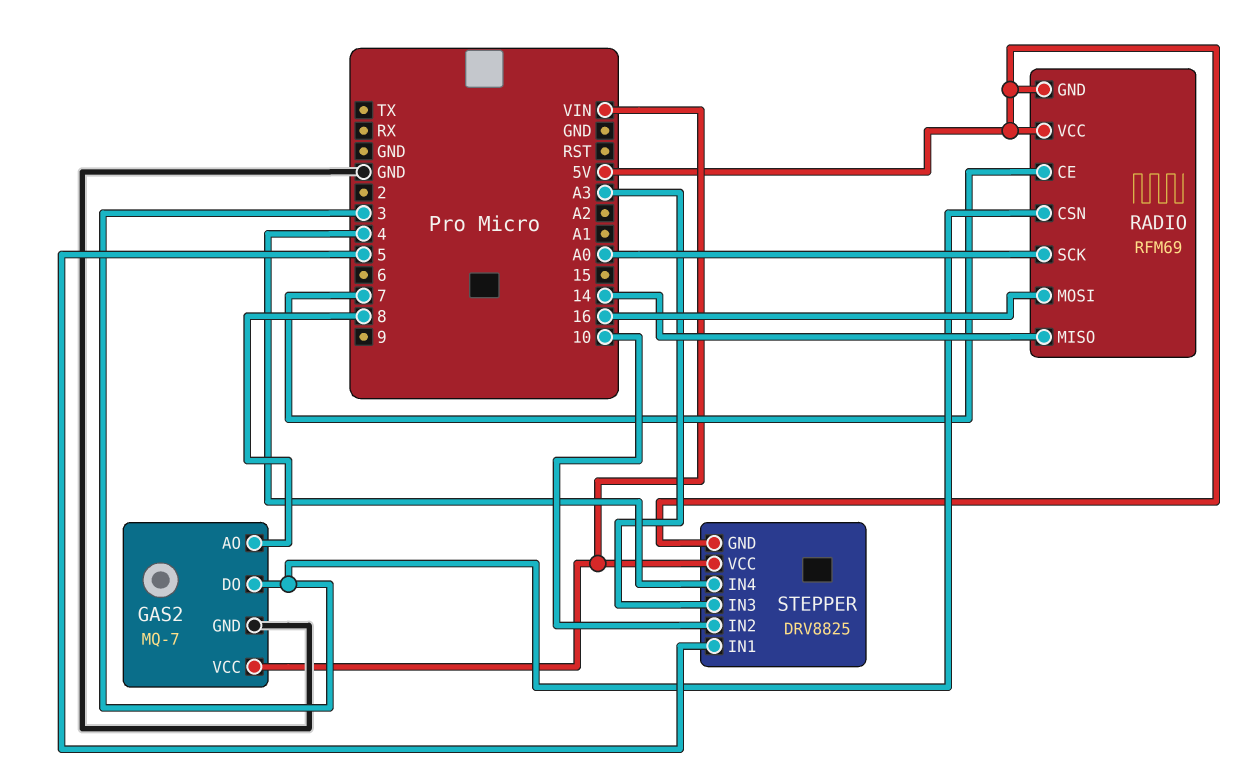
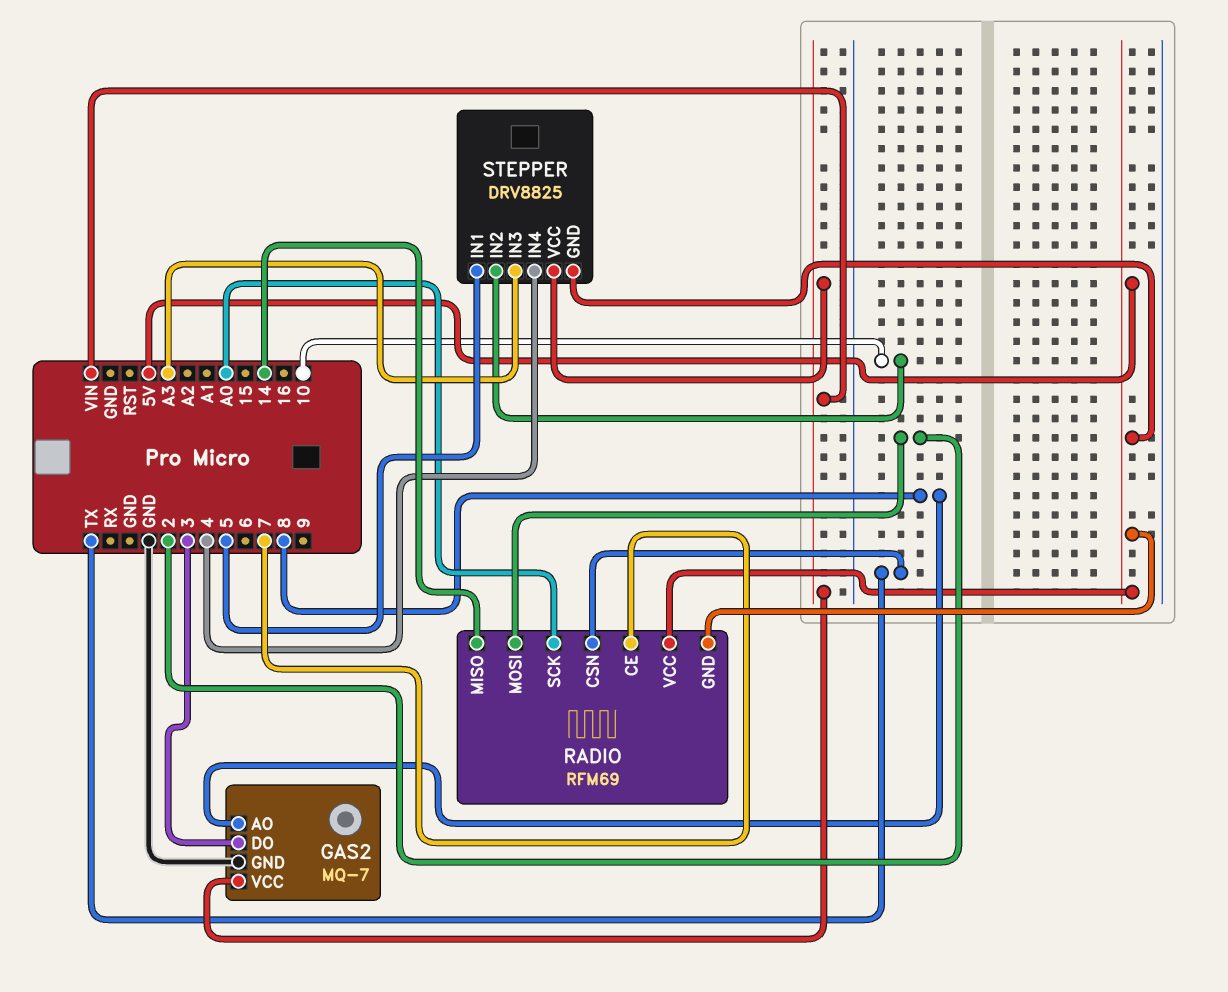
RADIO pin CSN: 3 -> TX
RADIO pin MOSI: 16 -> 2

